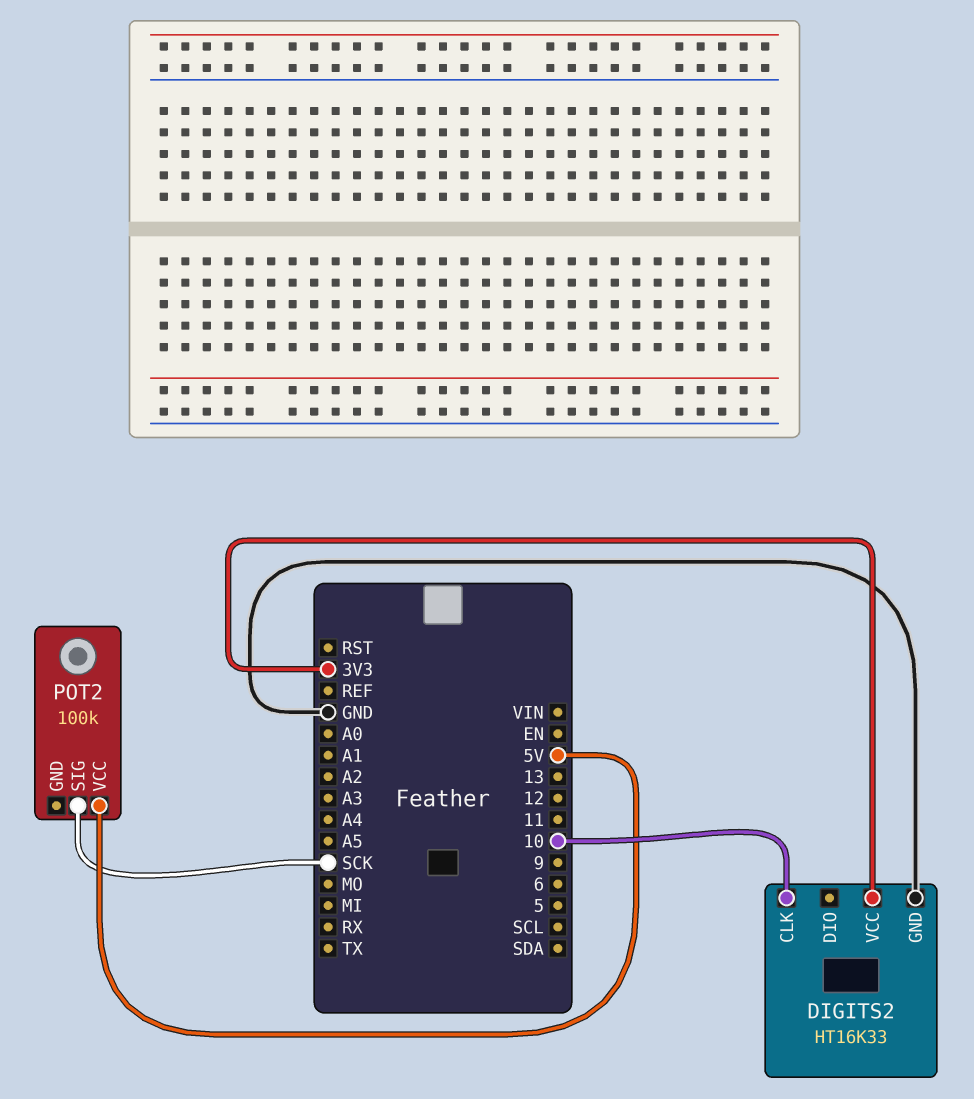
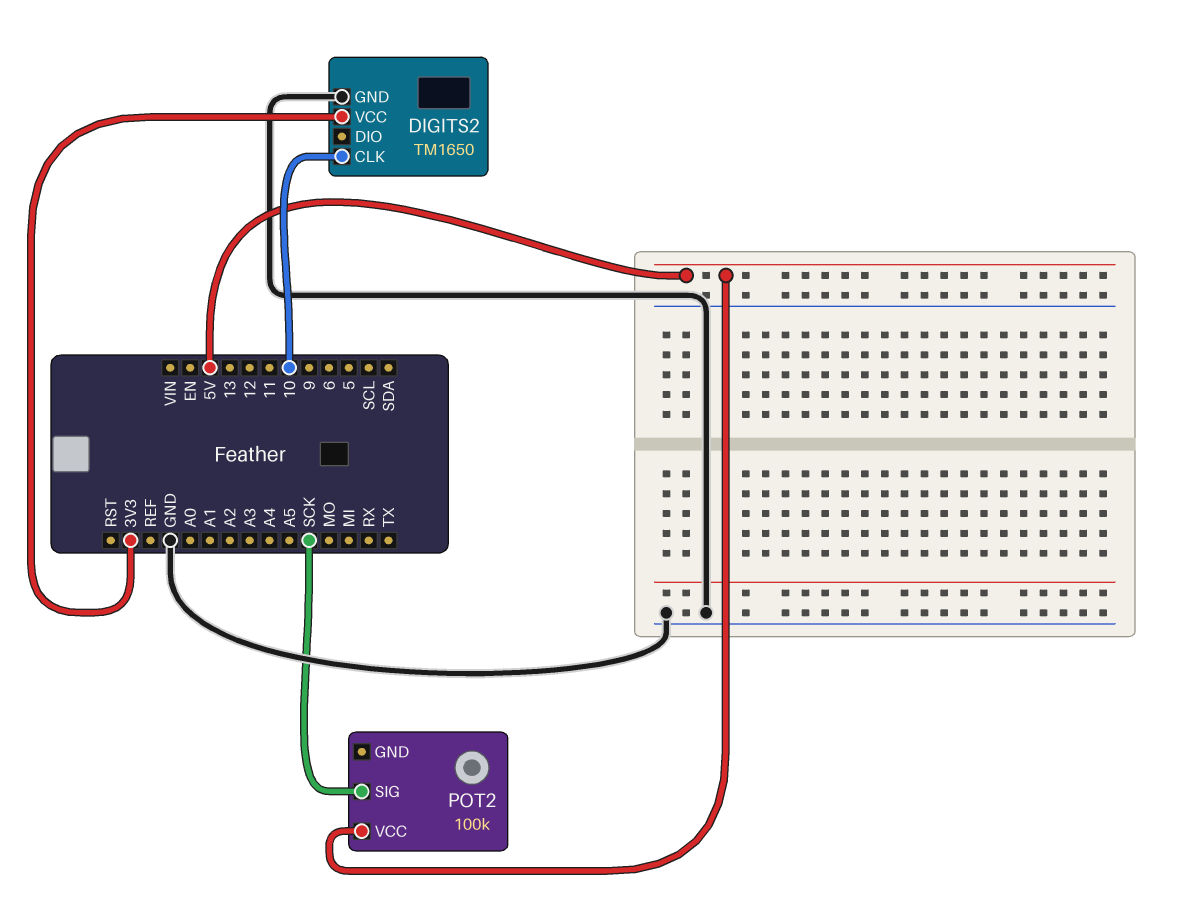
DIGITS2: HT16K33 -> TM1650

